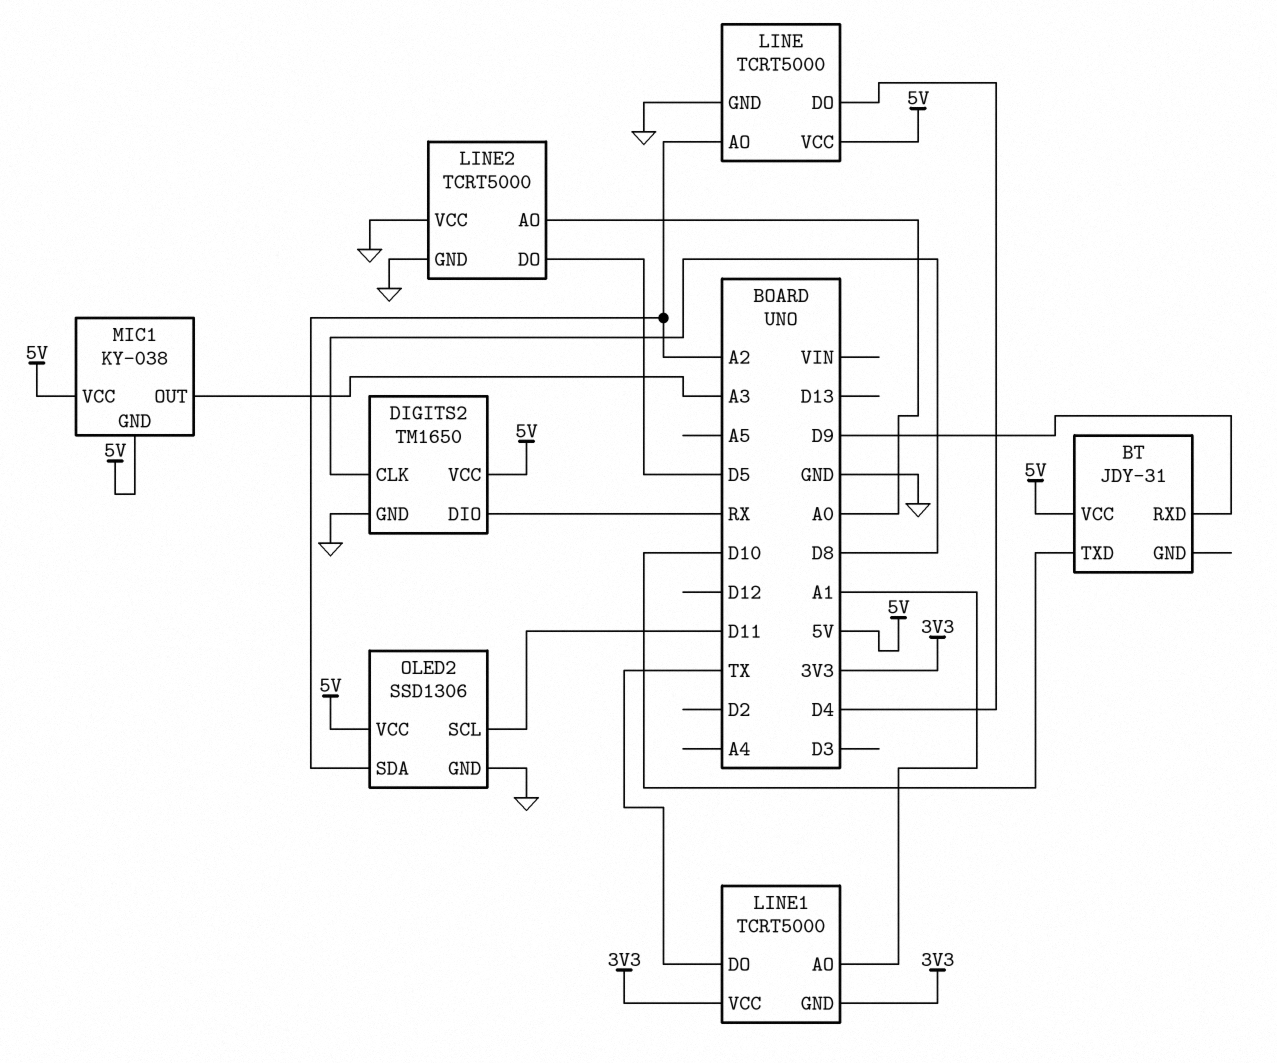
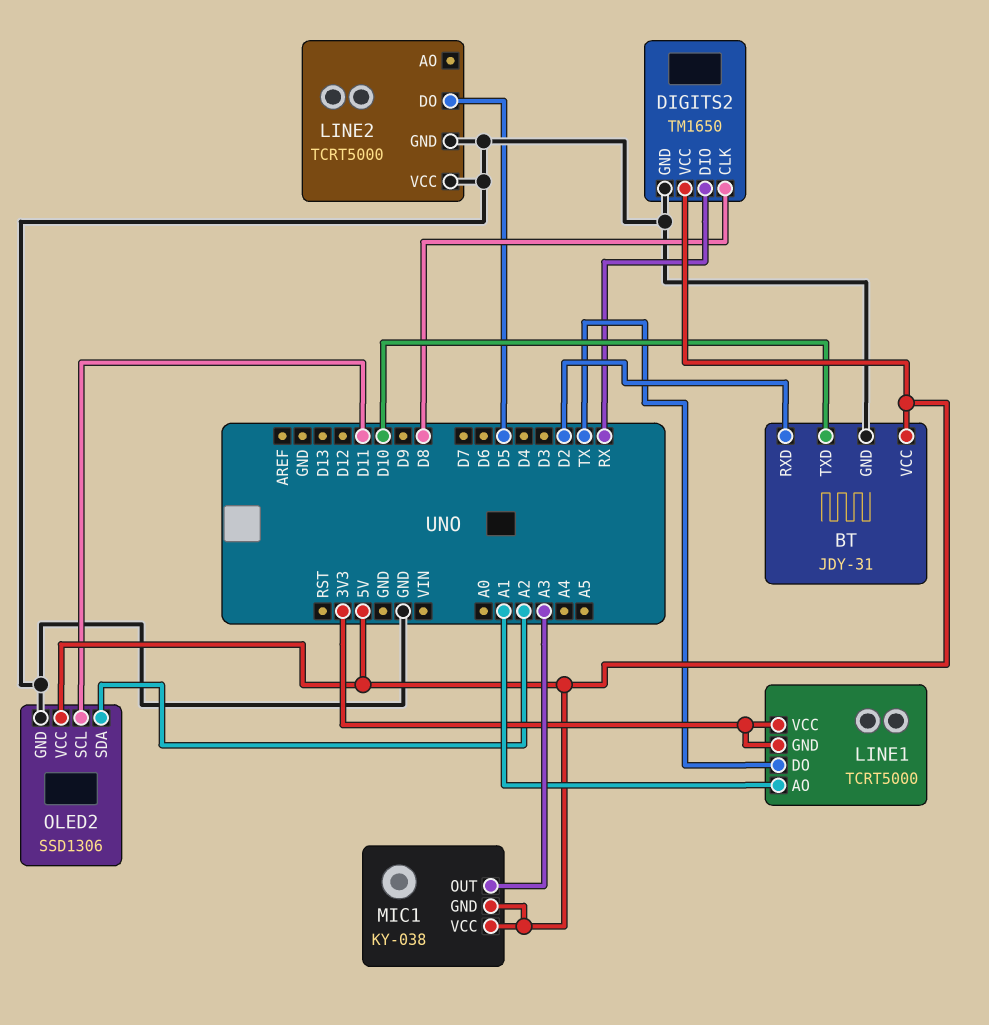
BT pin GND: none -> GND
BT pin RXD: D9 -> D2
LINE: TCRT5000 -> none
LINE pin AO: A2 -> none
LINE pin DO: D4 -> none
LINE pin GND: GND -> none
LINE pin VCC: 5V -> none
LINE2 pin AO: A0 -> none

